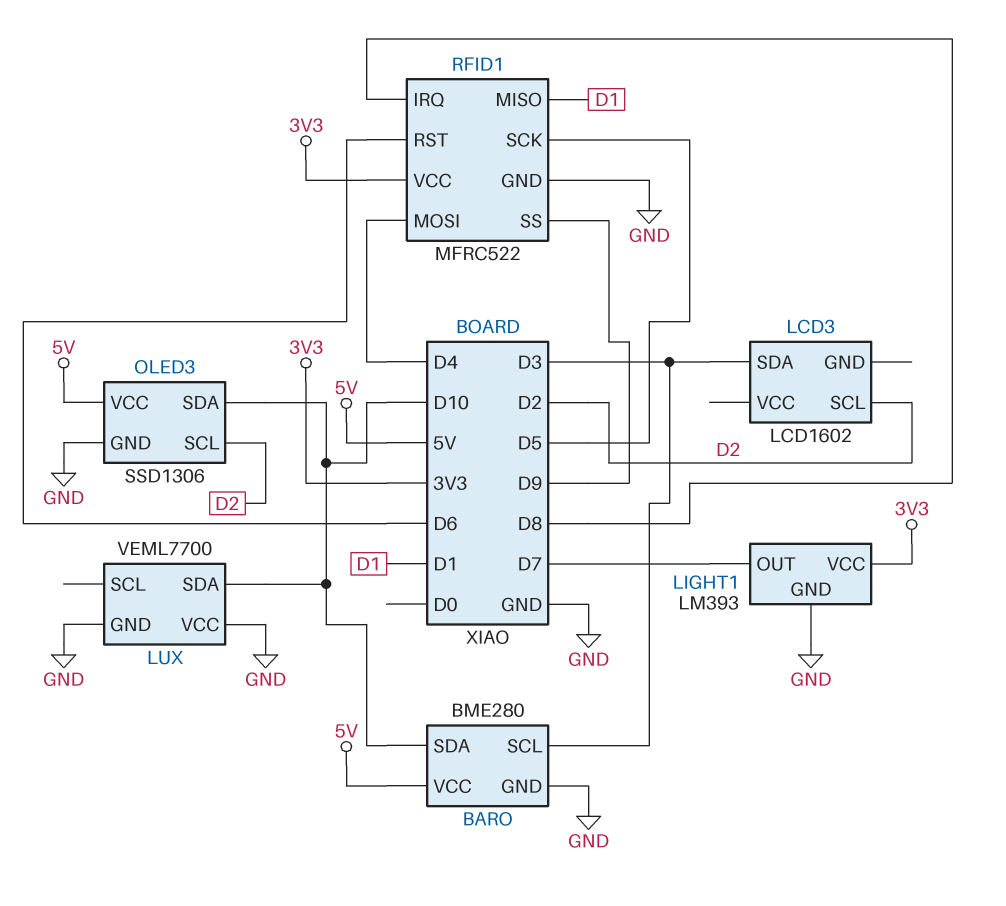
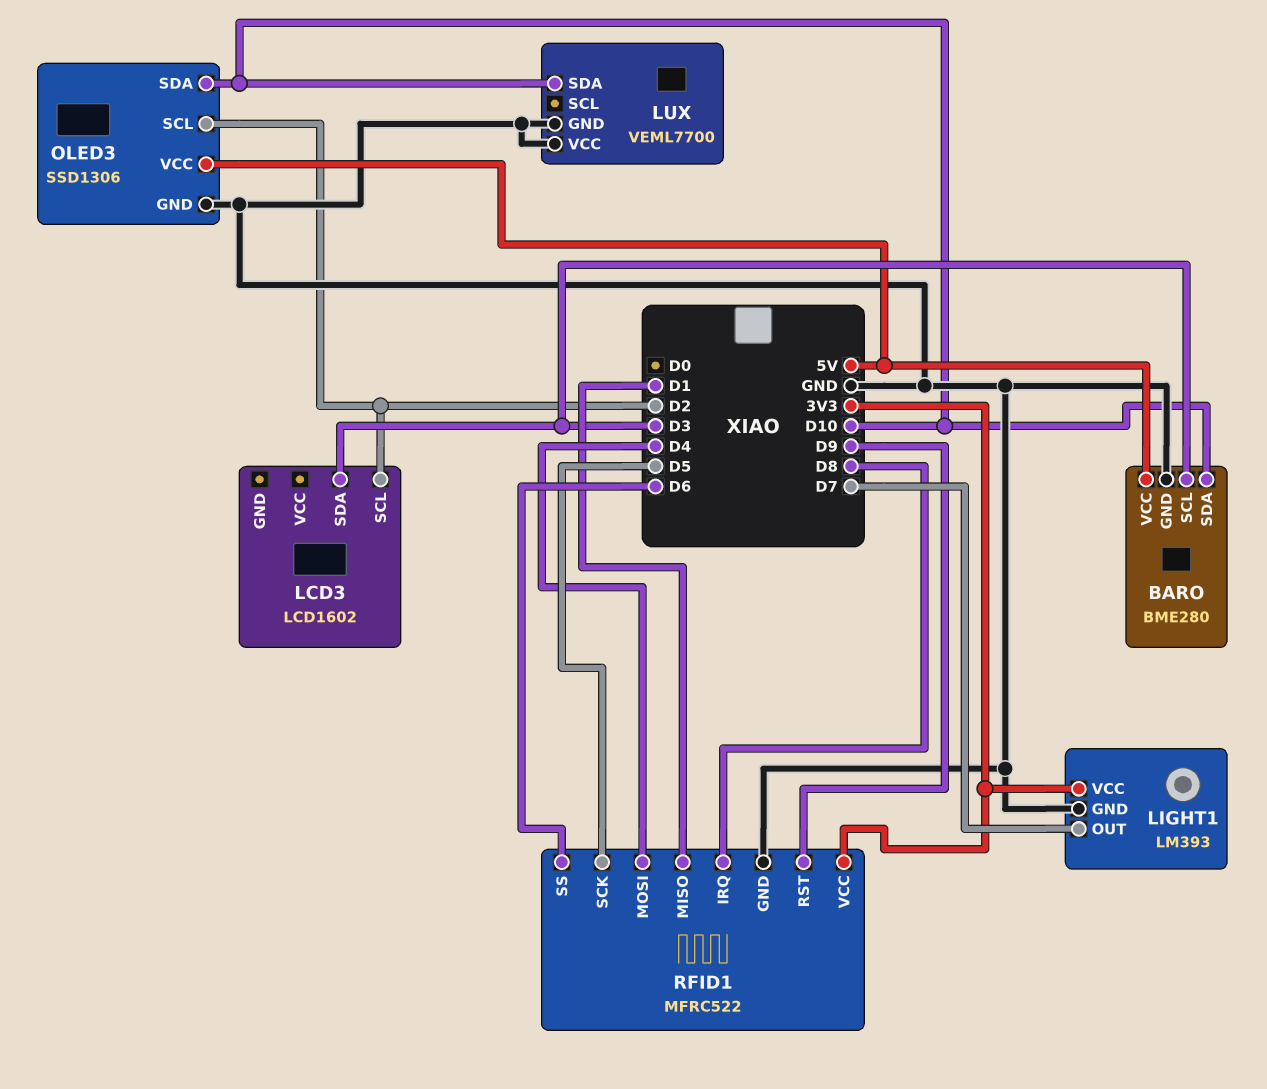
RFID1 pin RST: D6 -> D9
RFID1 pin SS: D9 -> D6

